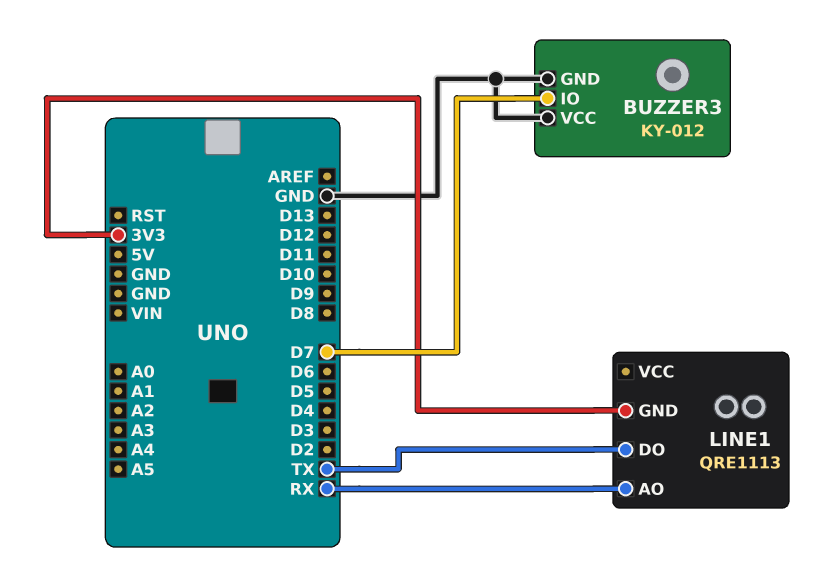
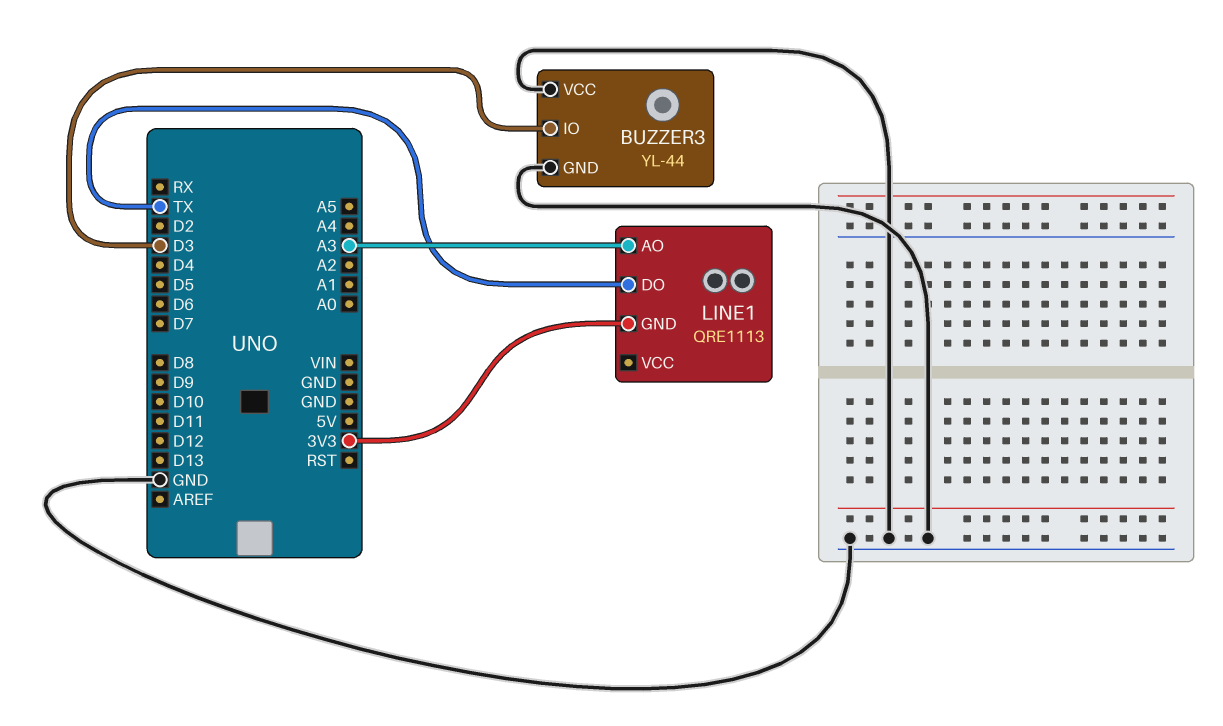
BUZZER3: KY-012 -> YL-44
BUZZER3 pin IO: D7 -> D3
LINE1 pin AO: RX -> A3

